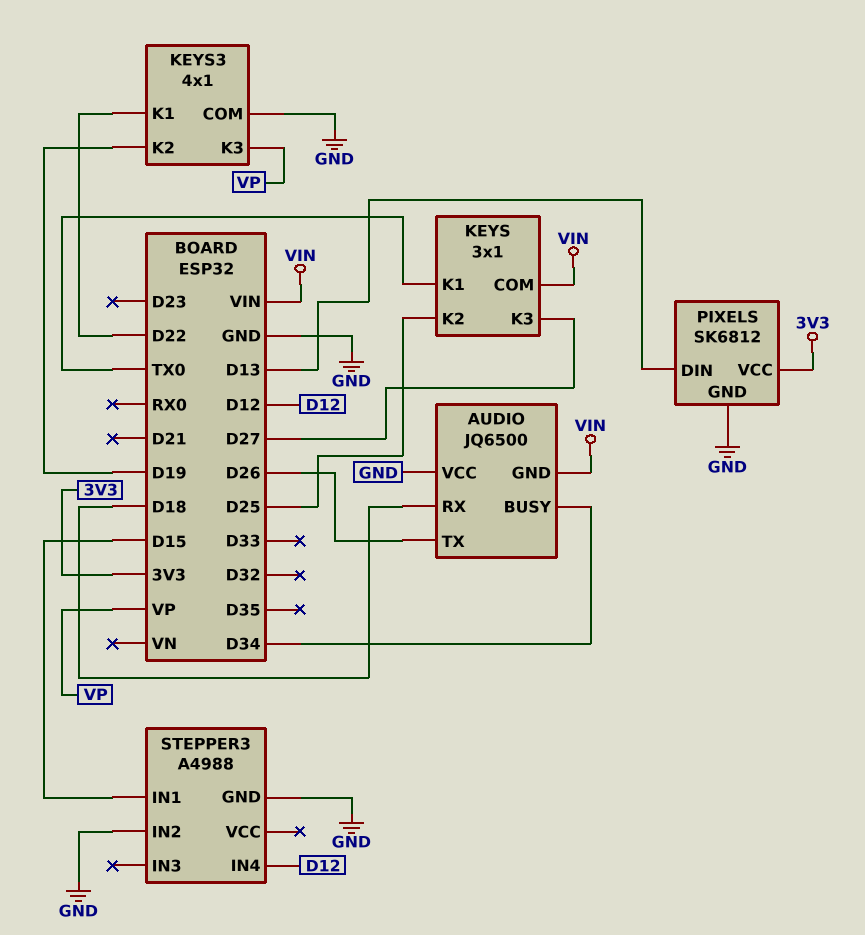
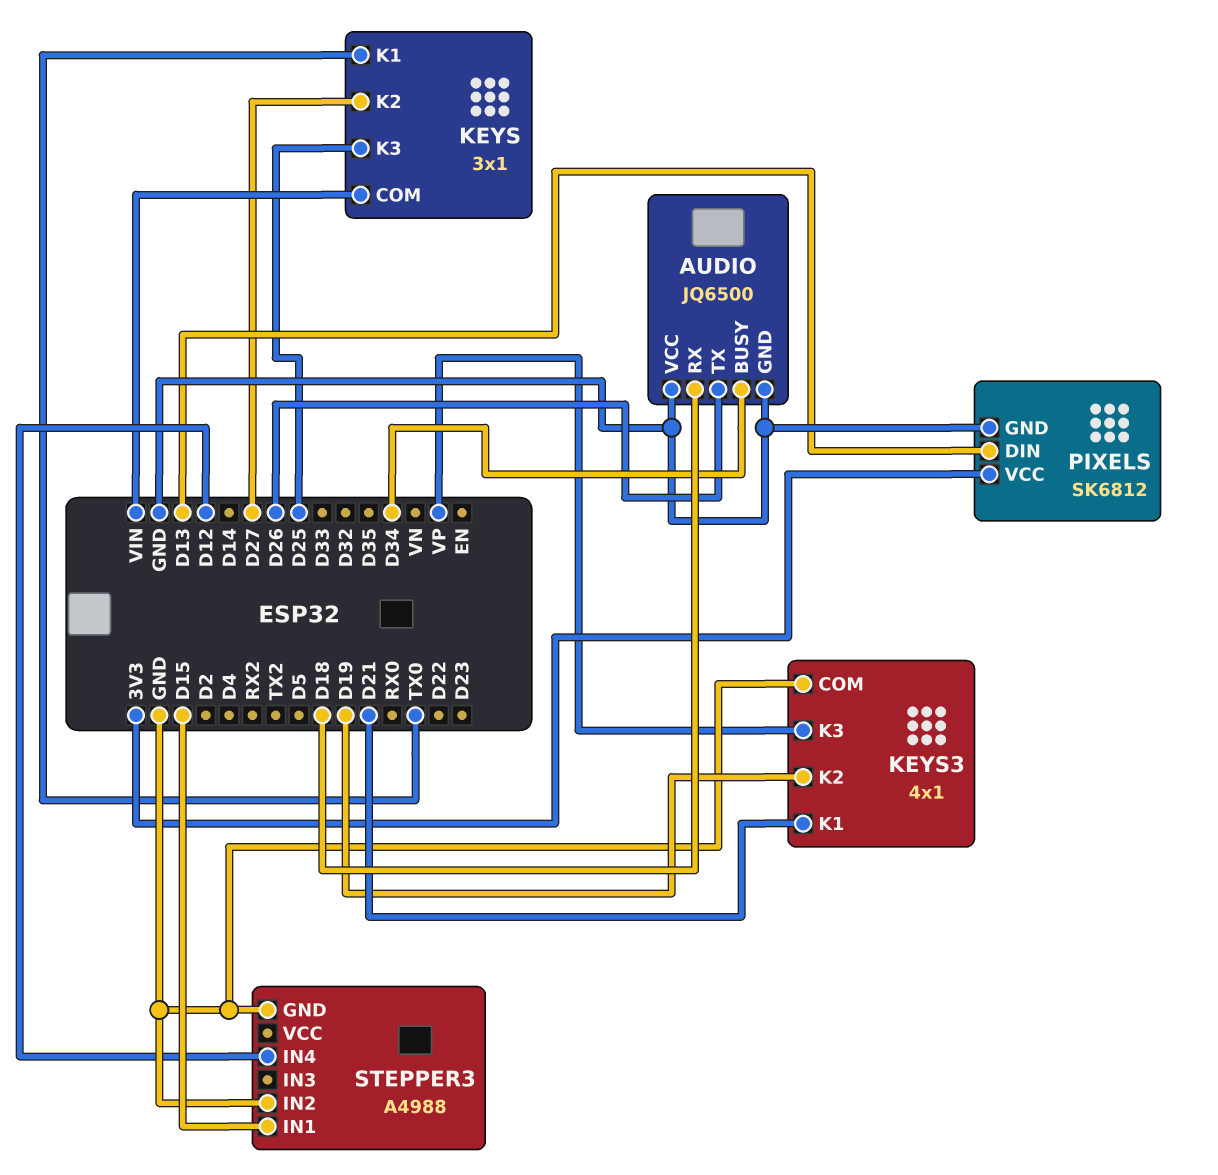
AUDIO pin GND: VIN -> GND
KEYS pin K2: D25 -> D27
KEYS pin K3: D27 -> D25
KEYS3 pin K1: D22 -> D21

